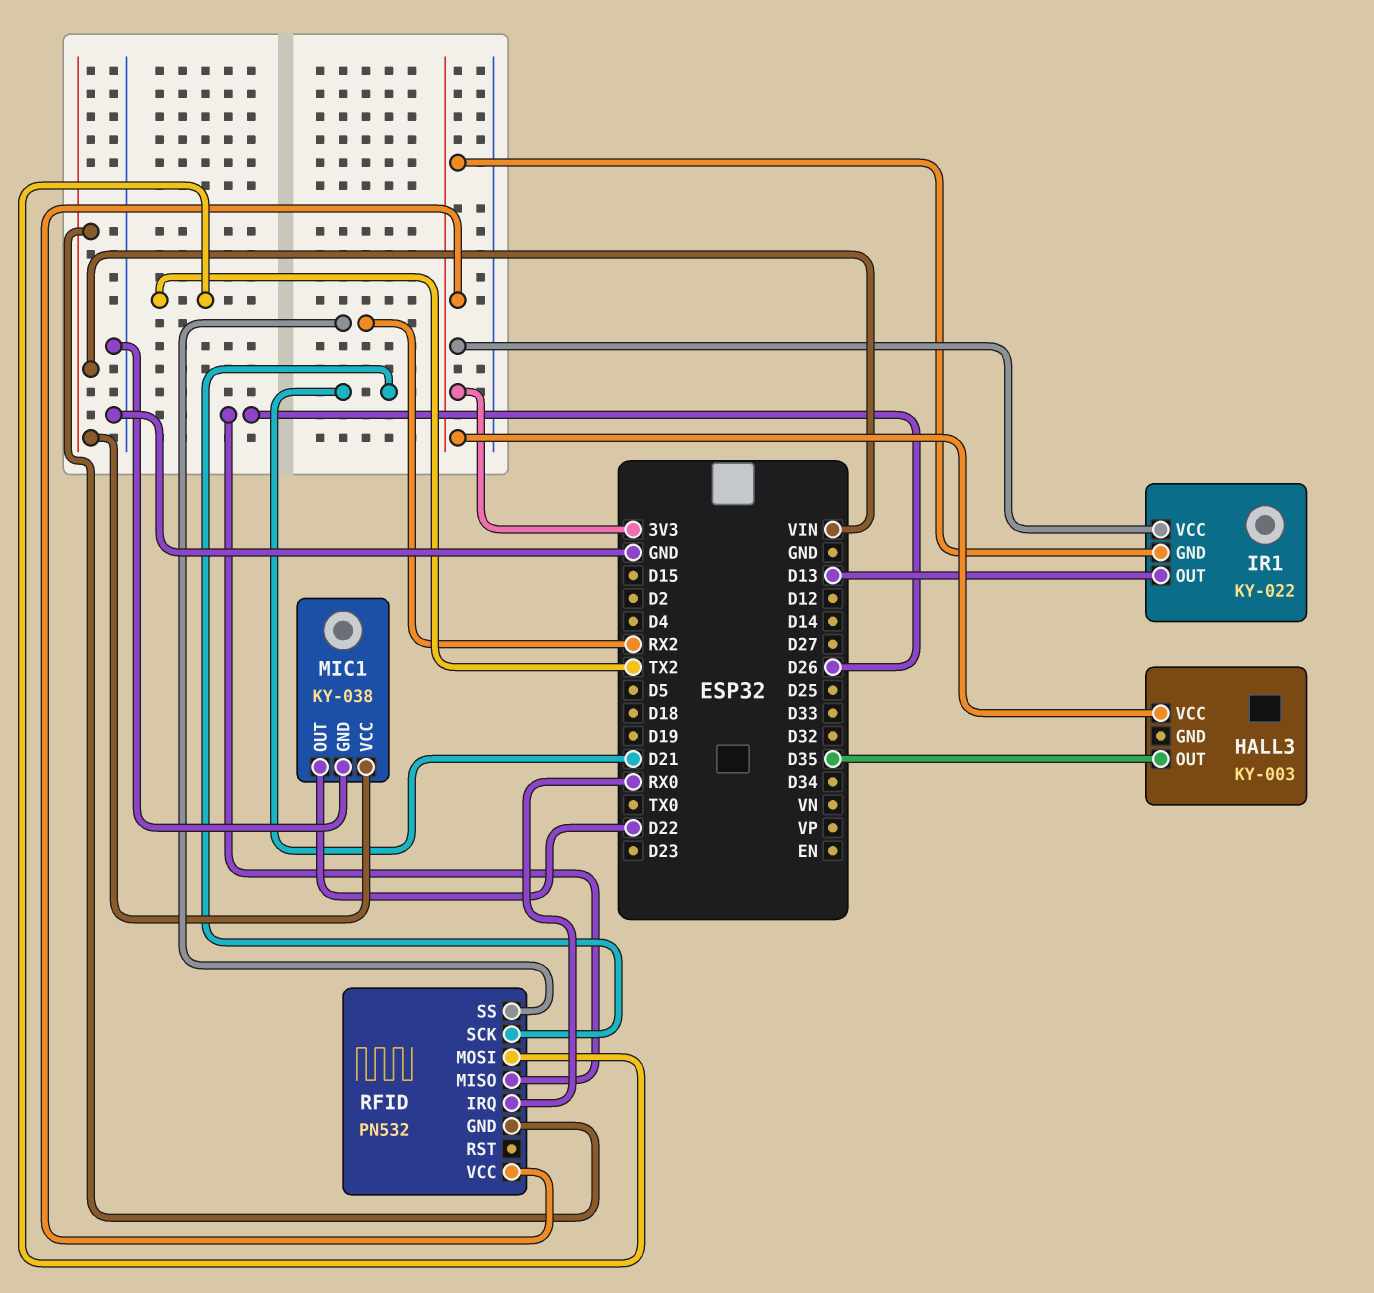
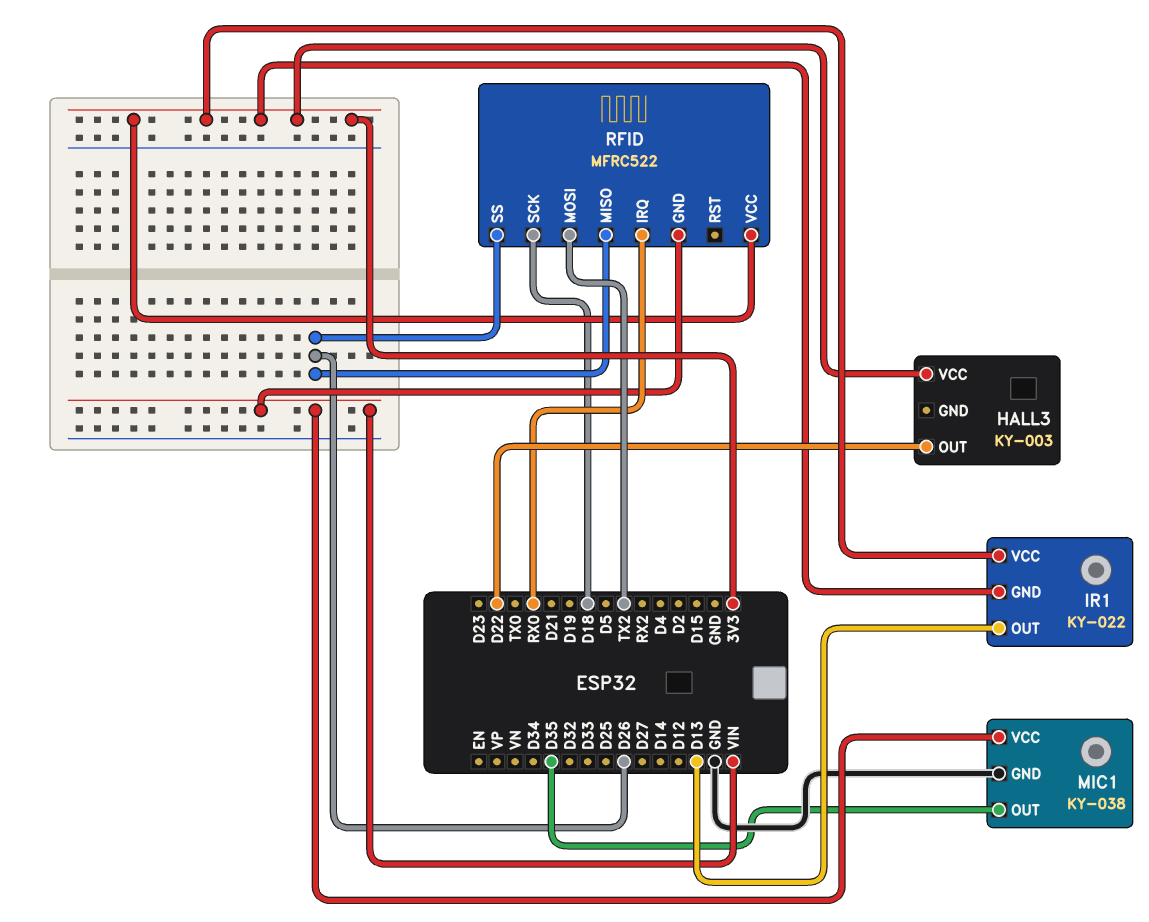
HALL3 pin OUT: D35 -> D22
MIC1 pin OUT: D22 -> D35
RFID: PN532 -> MFRC522
RFID pin SCK: D21 -> D18
RFID pin SS: RX2 -> D26

